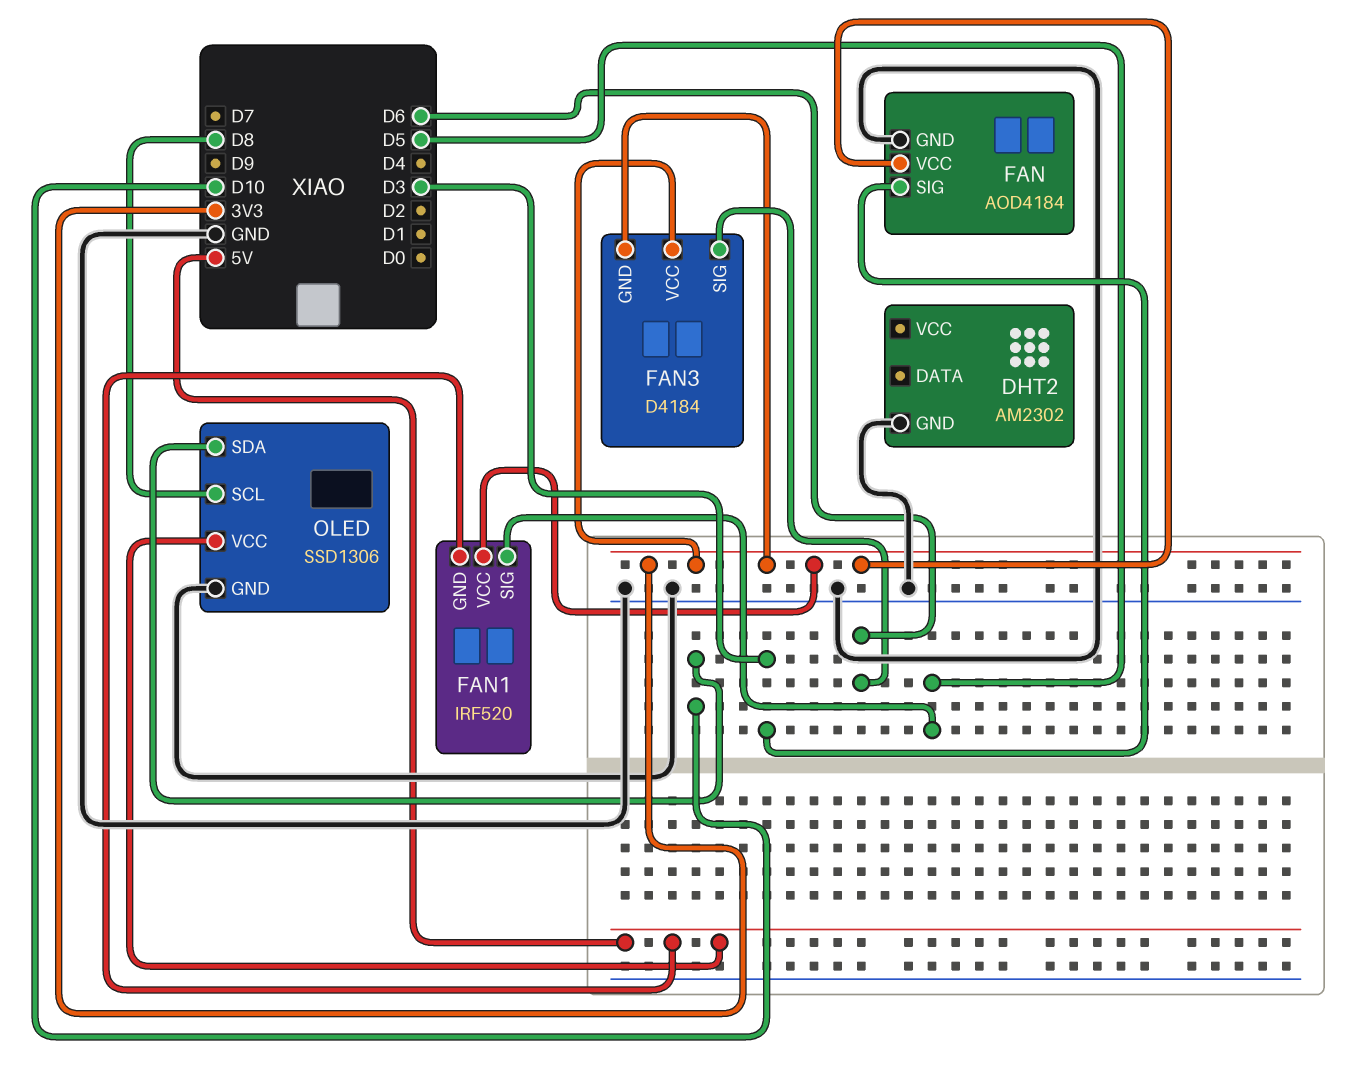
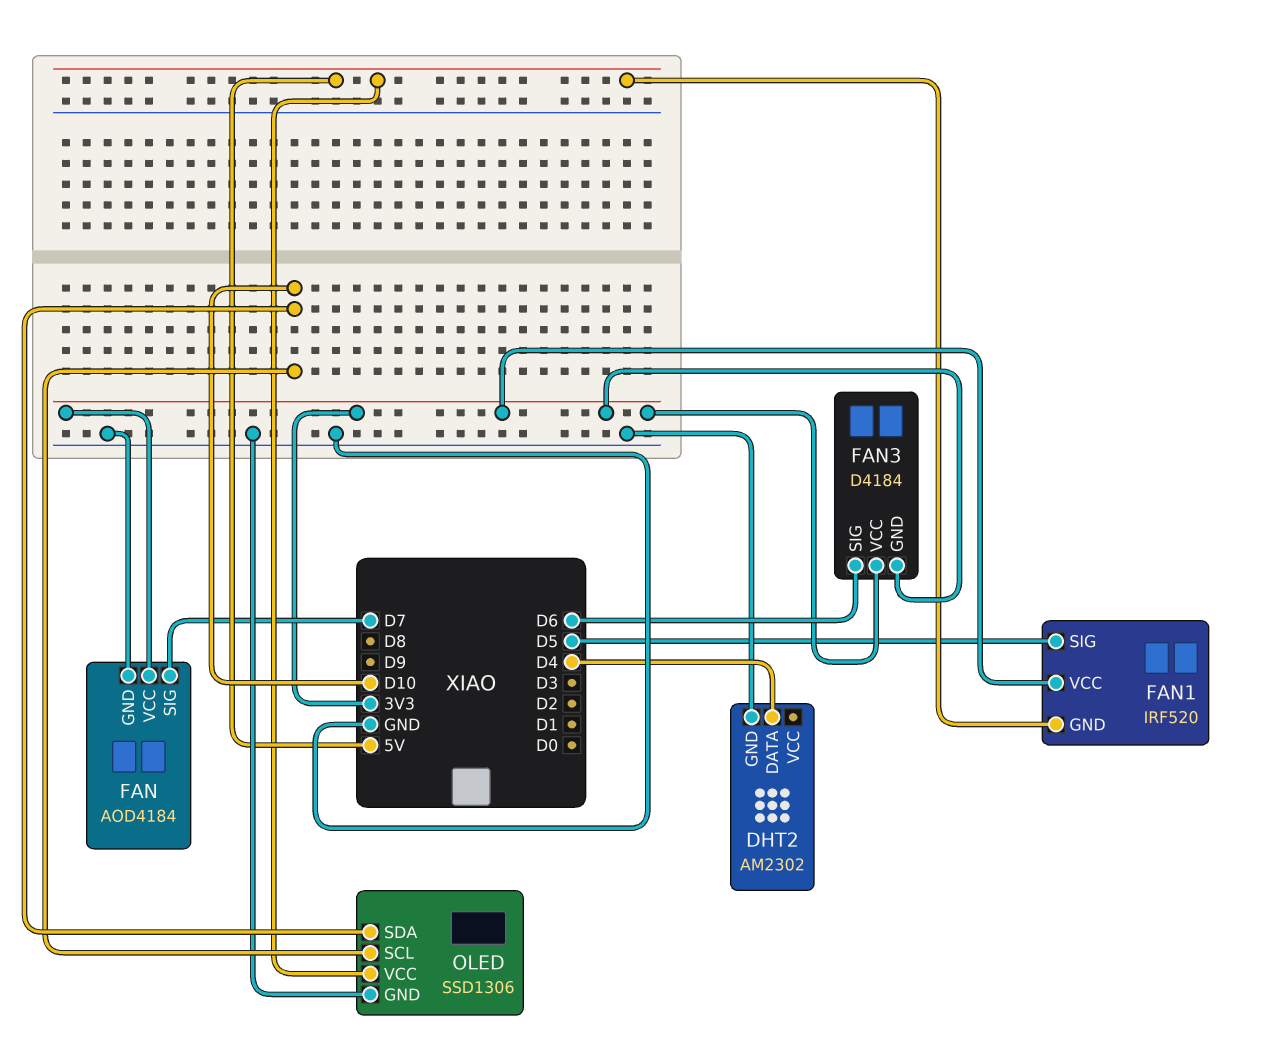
DHT2 pin DATA: none -> D4
FAN pin SIG: D3 -> D7
OLED pin SCL: D8 -> D10

